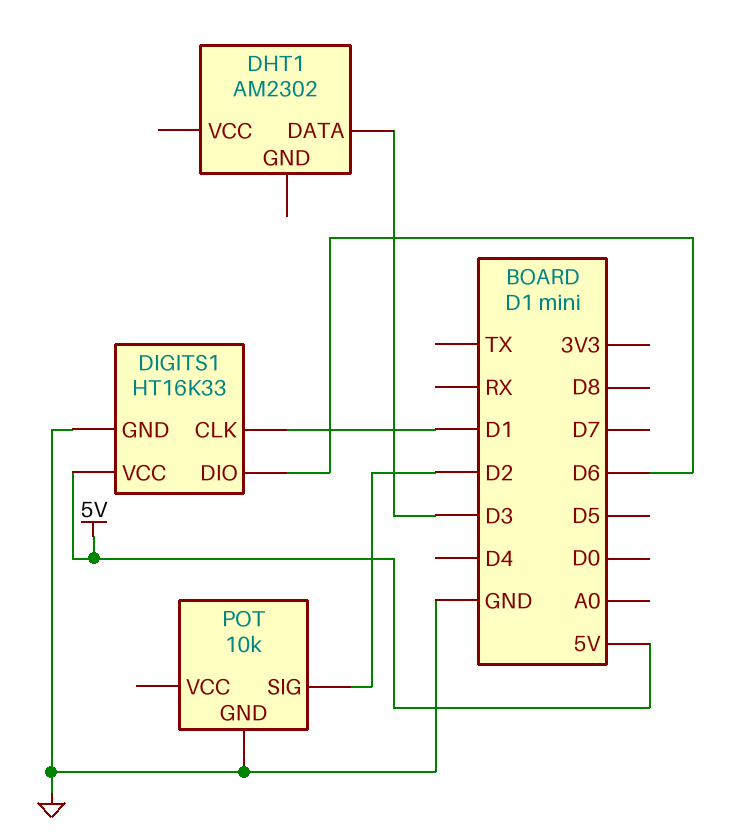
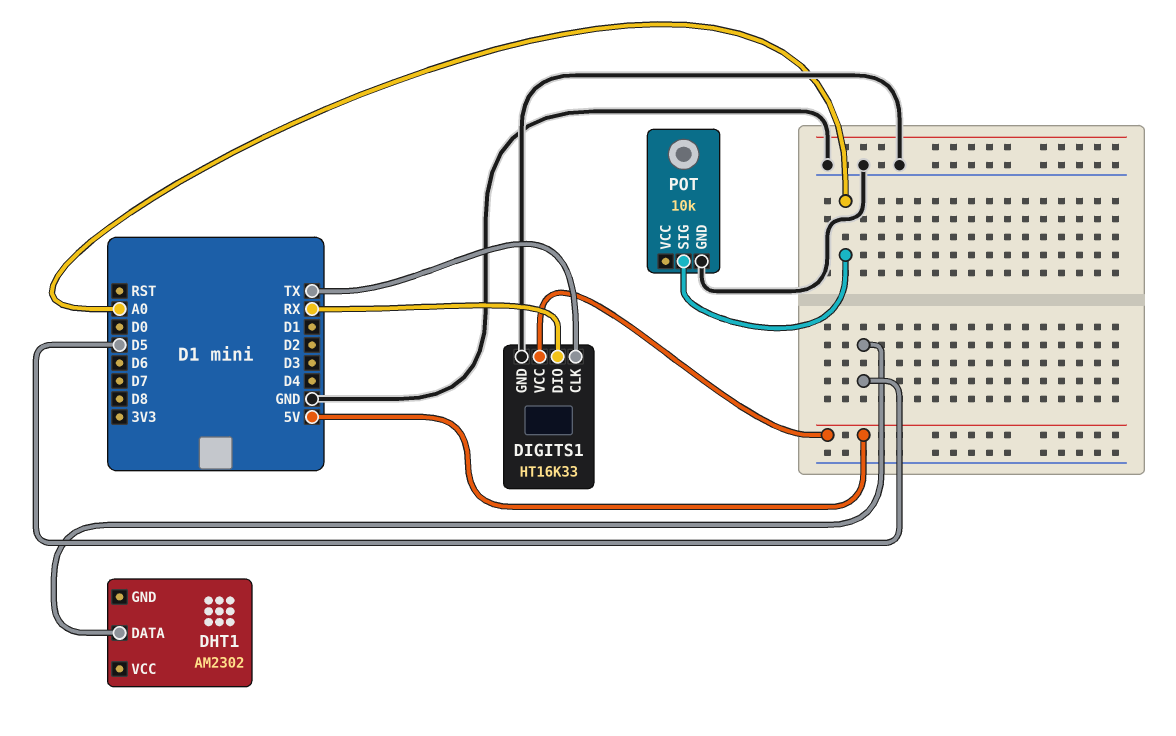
DHT1 pin DATA: D3 -> D5
DIGITS1 pin CLK: D1 -> TX
DIGITS1 pin DIO: D6 -> RX
POT pin SIG: D2 -> A0

